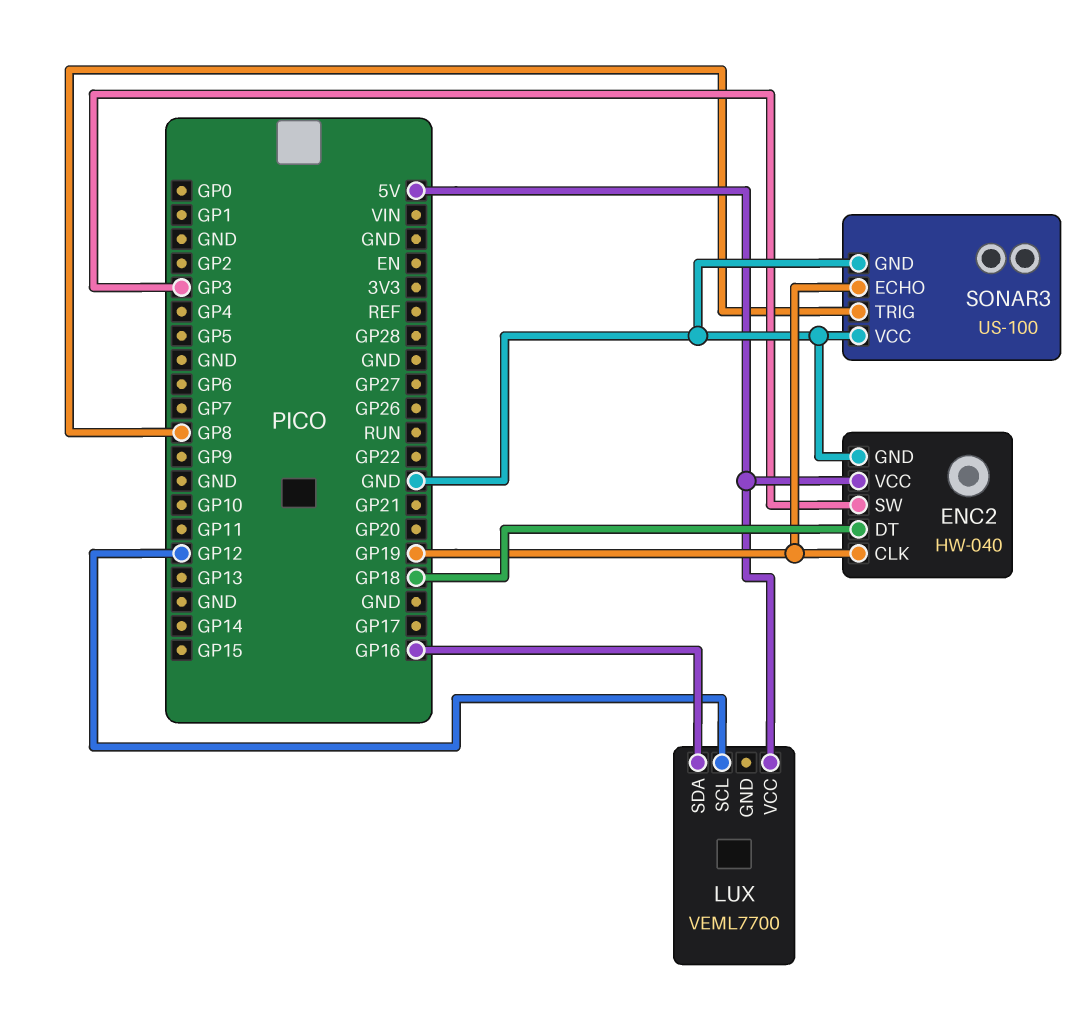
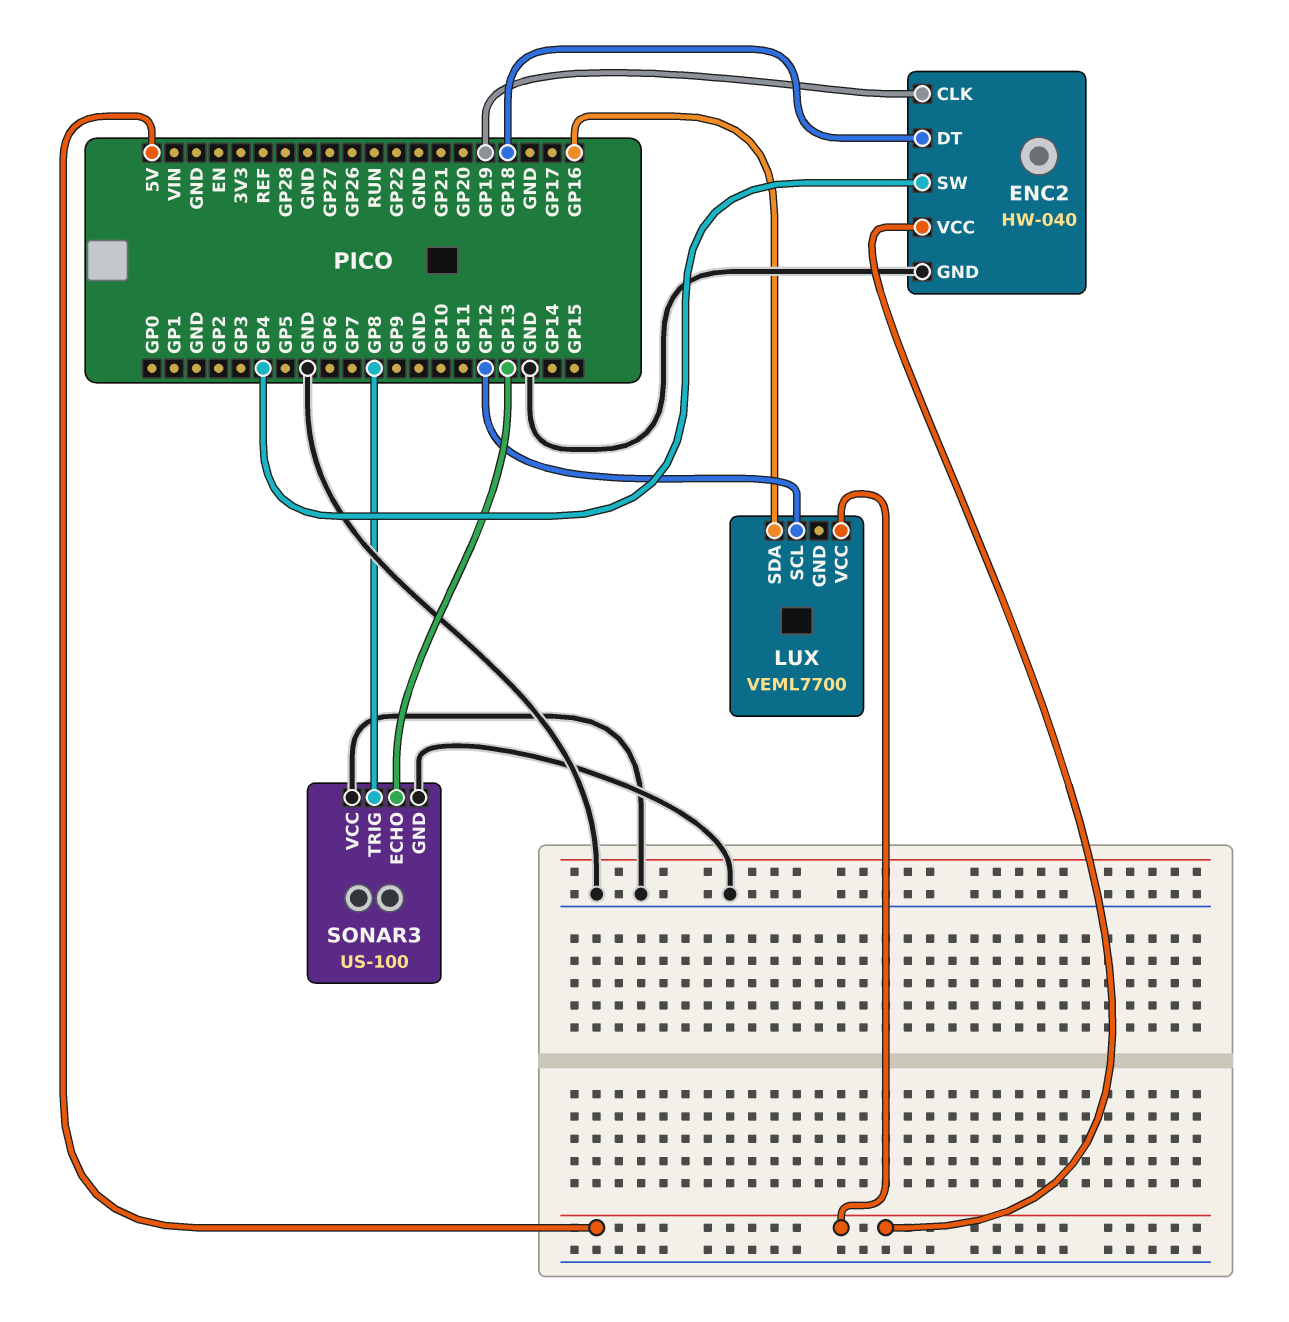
ENC2 pin SW: GP3 -> GP4
SONAR3 pin ECHO: GP19 -> GP13

